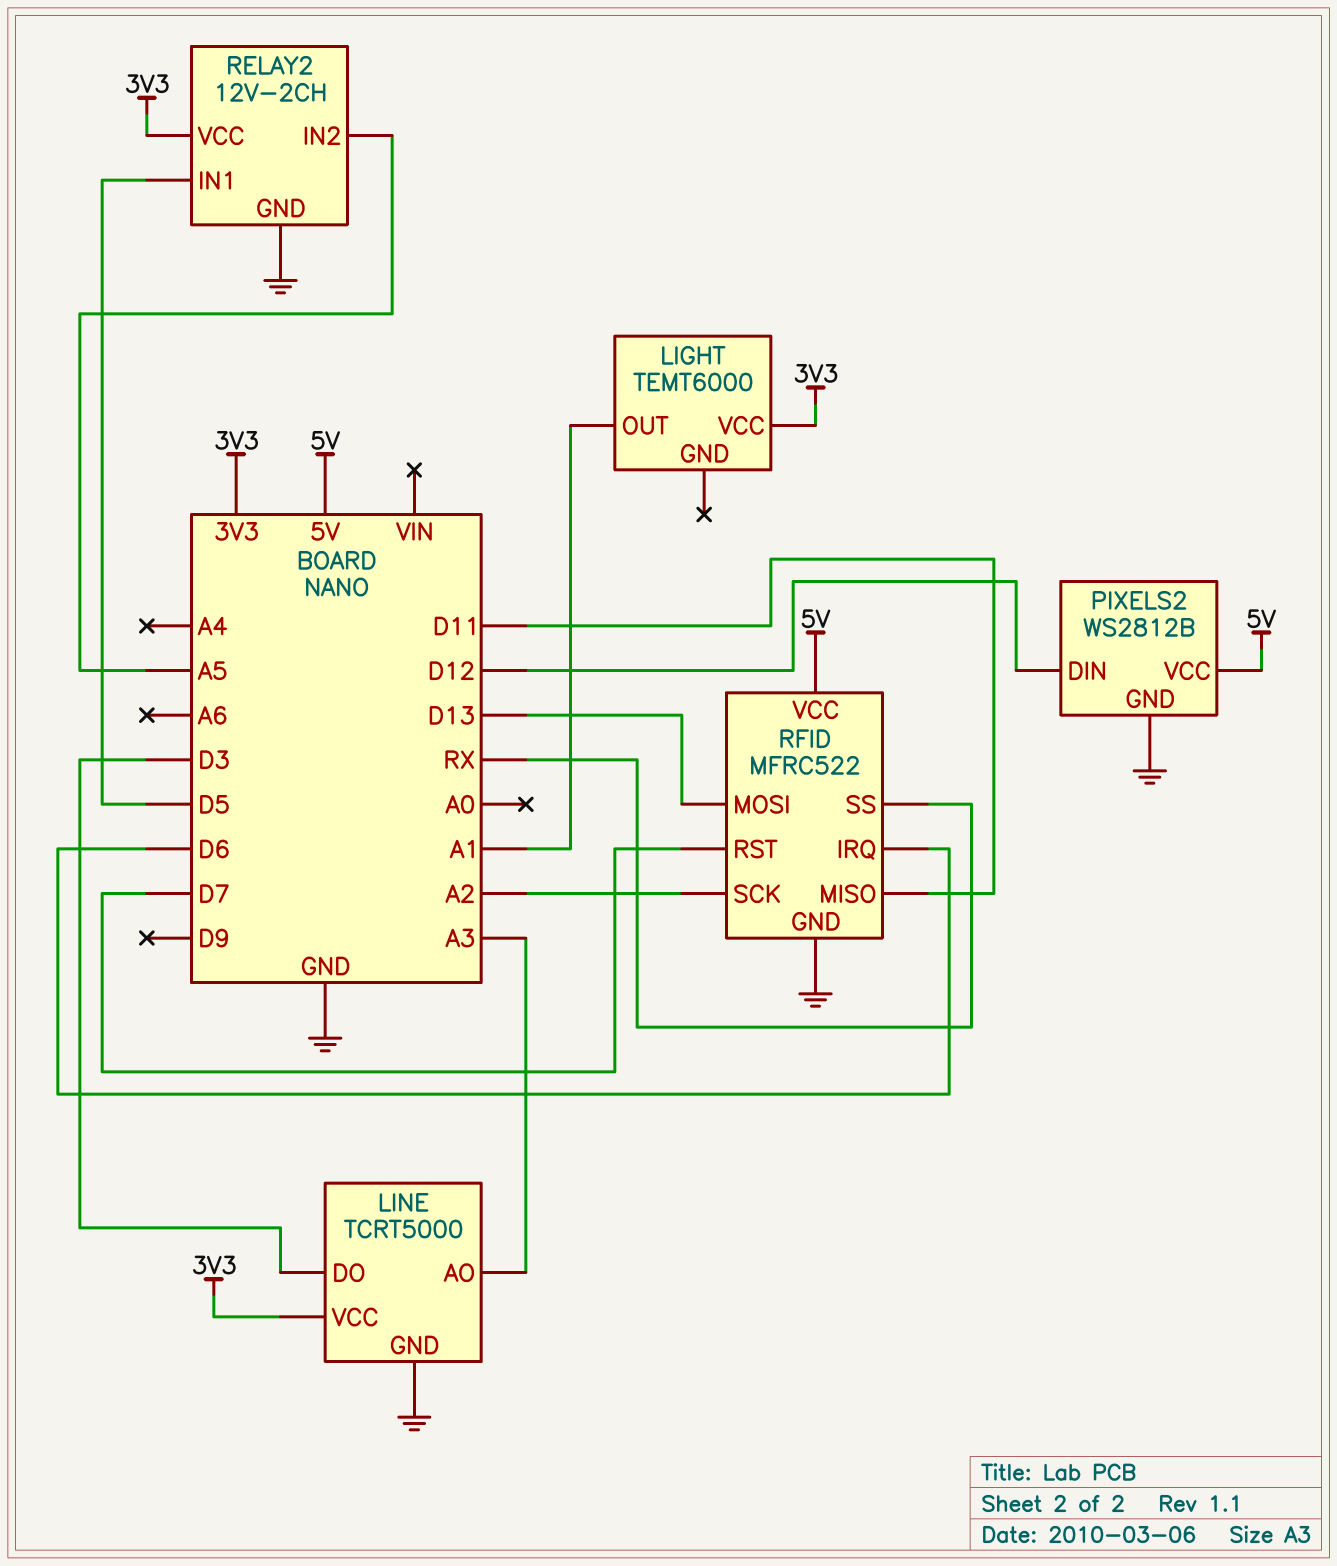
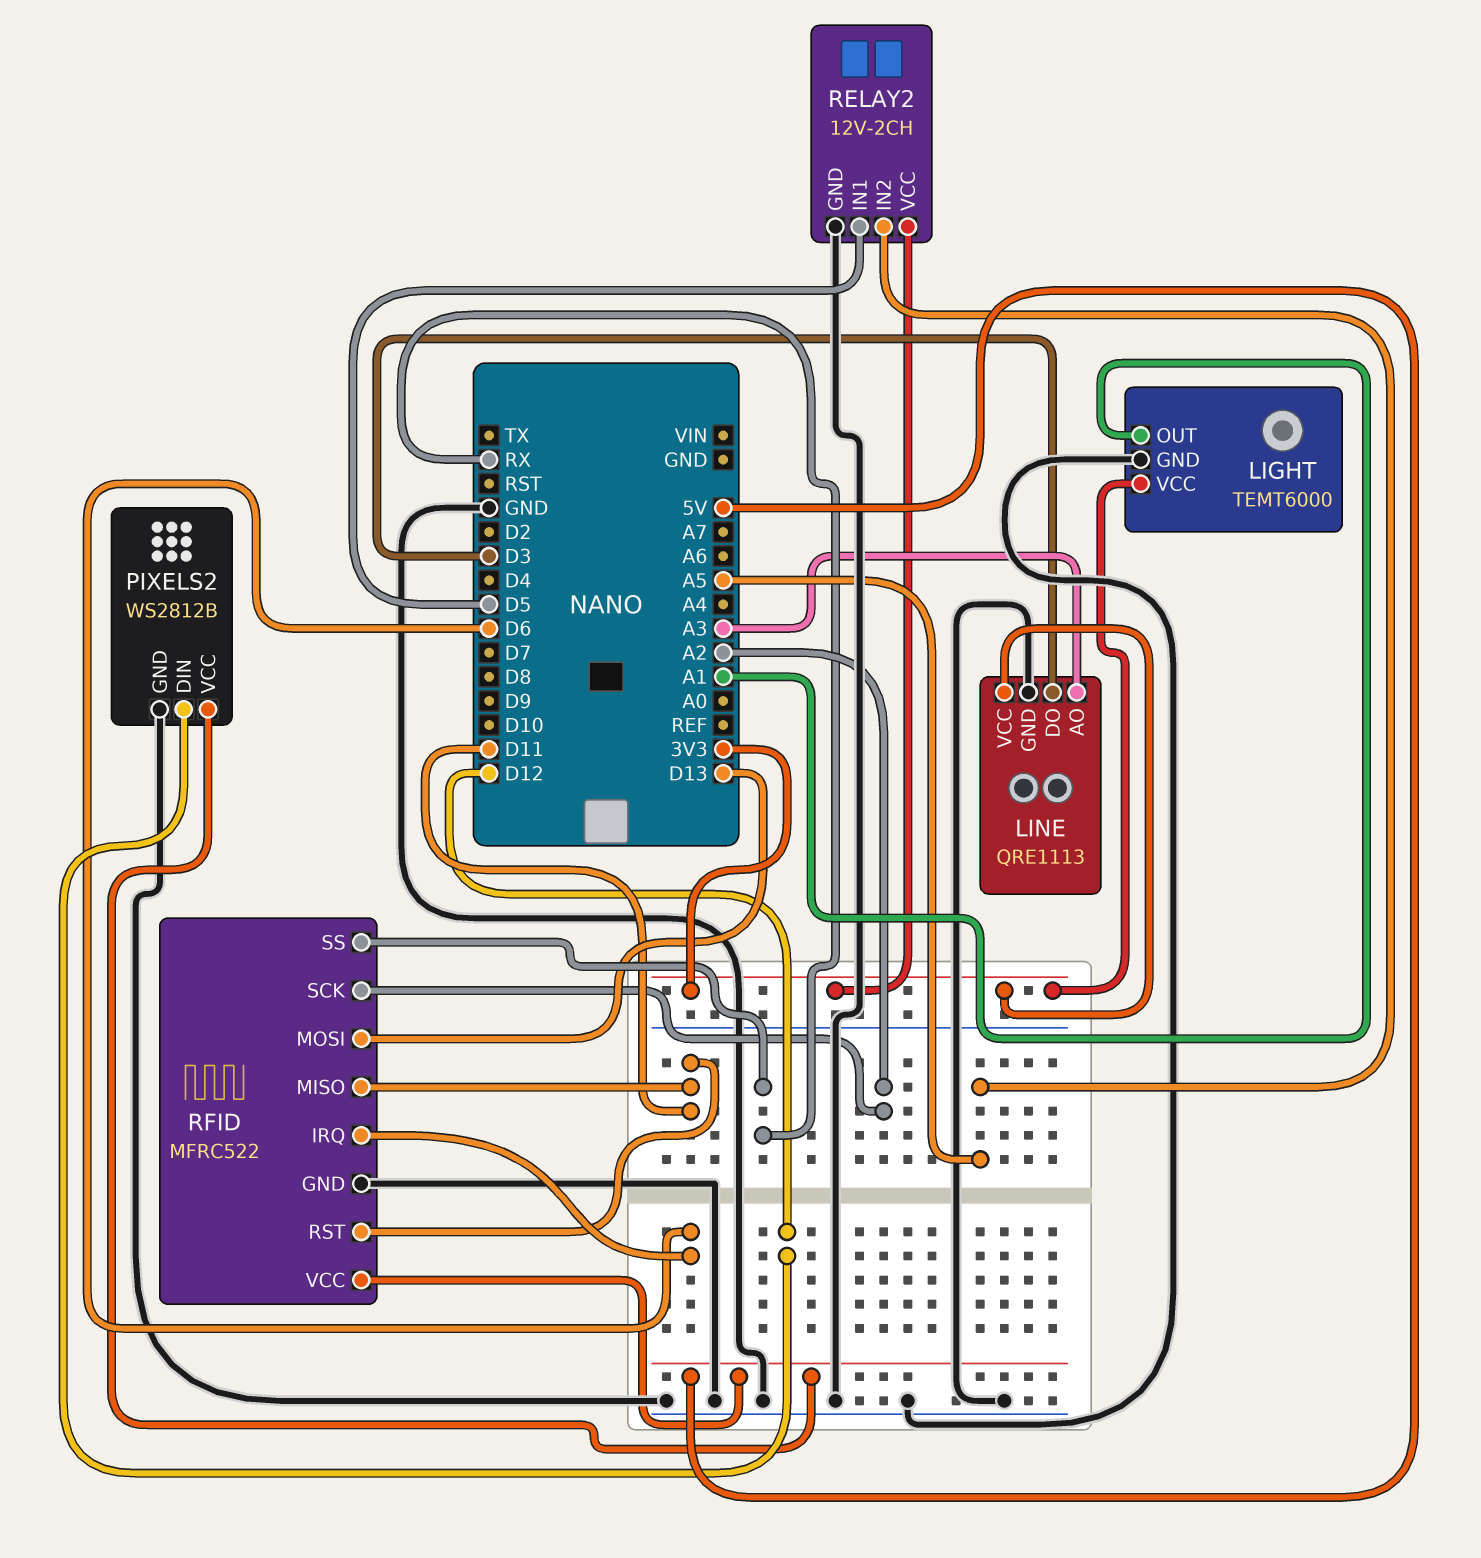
LIGHT pin GND: none -> GND
LINE: TCRT5000 -> QRE1113
RFID pin RST: D7 -> D11

